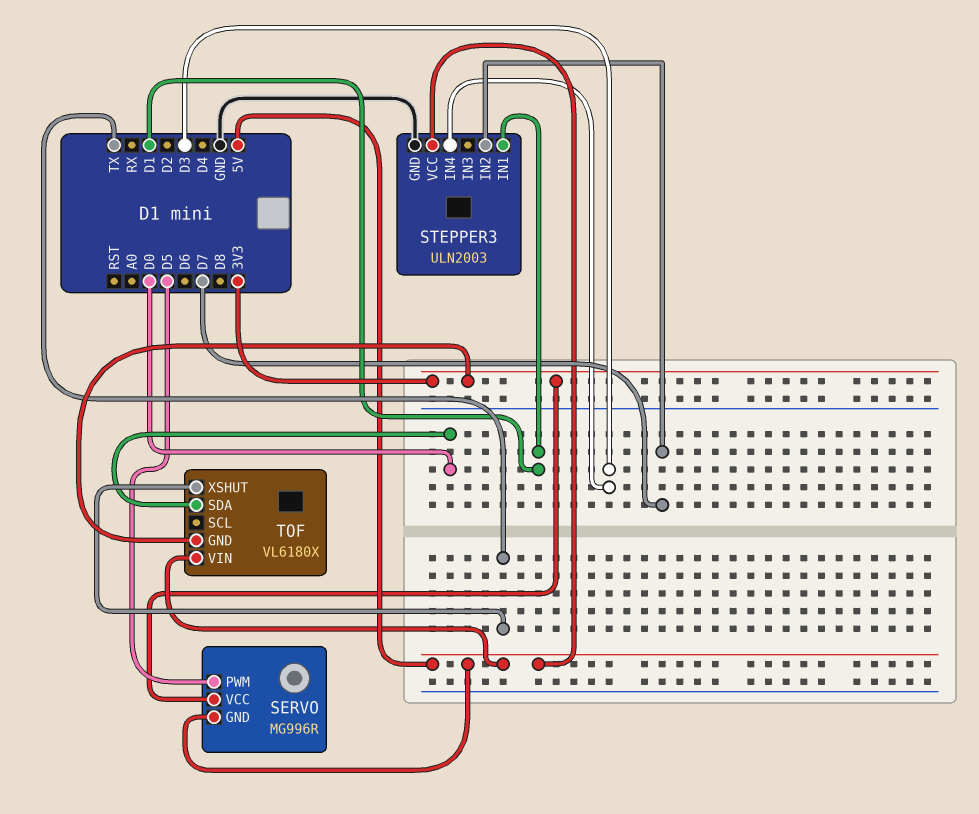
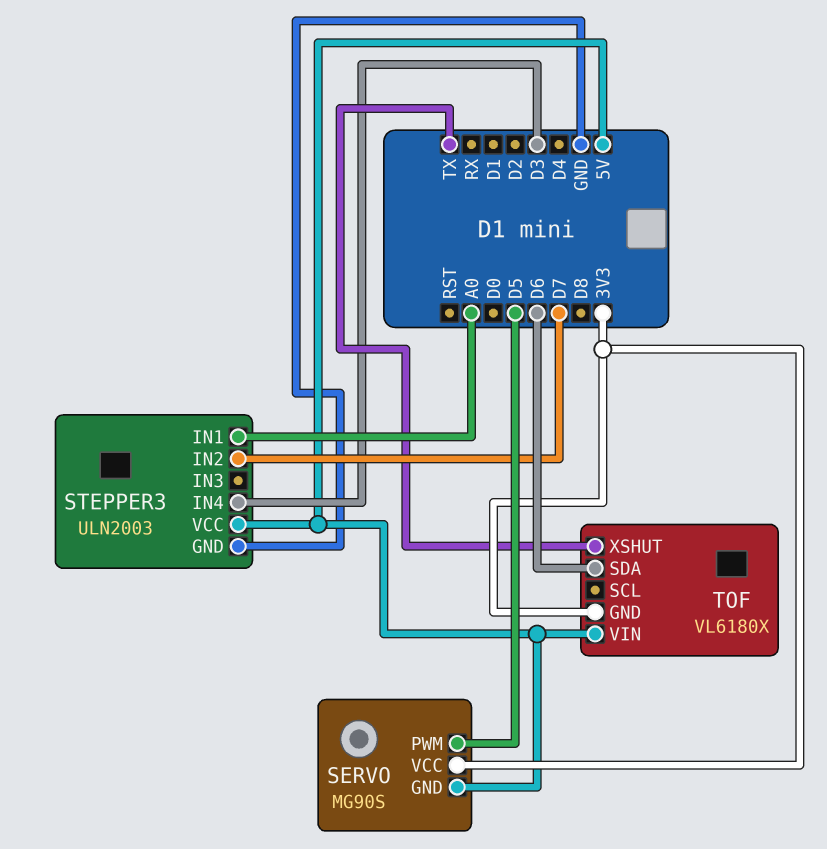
SERVO: MG996R -> MG90S
STEPPER3 pin IN1: D1 -> A0
TOF pin SDA: D0 -> D6

